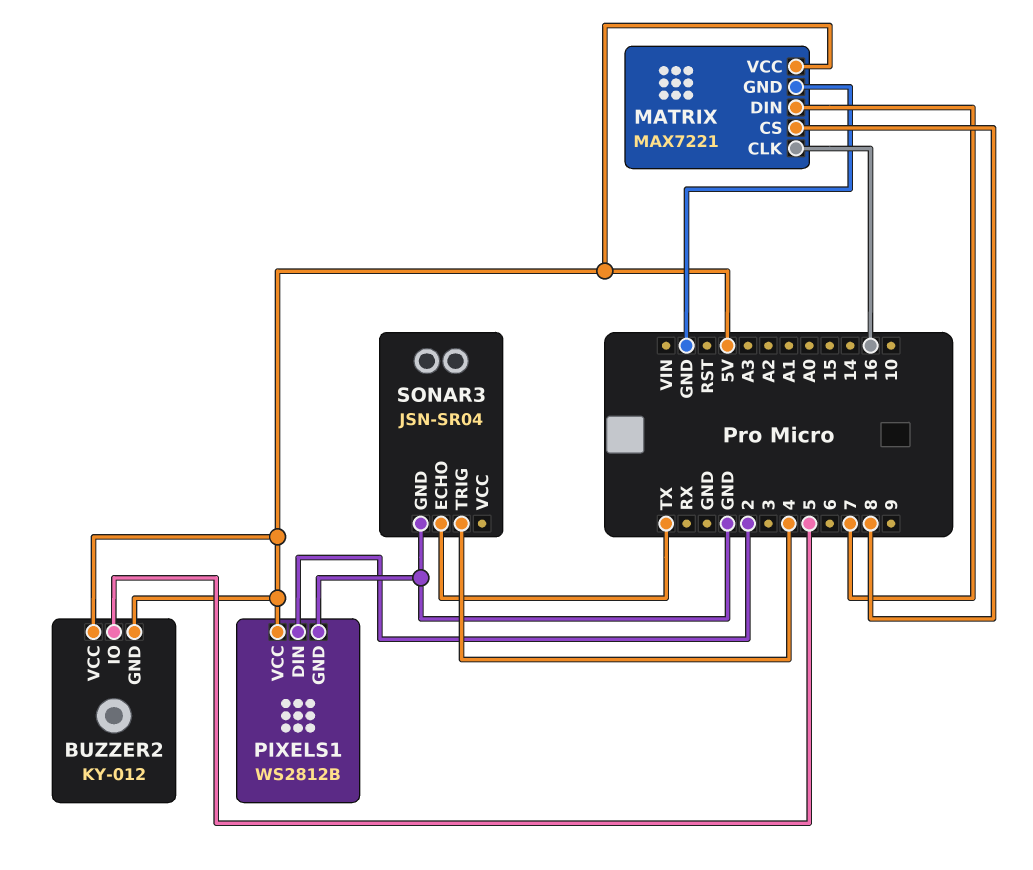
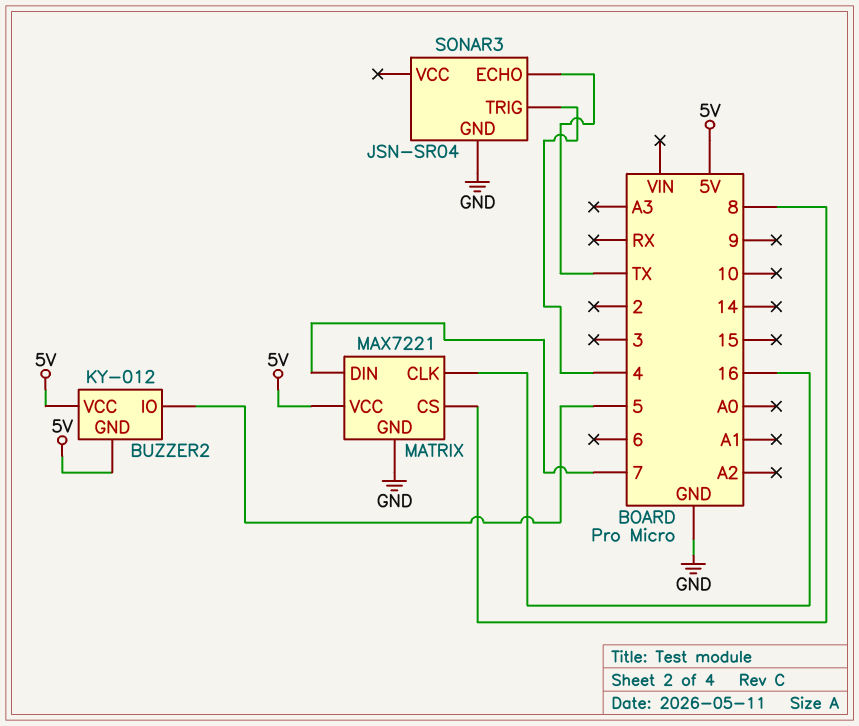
PIXELS1: WS2812B -> none
PIXELS1 pin DIN: 2 -> none
PIXELS1 pin GND: GND -> none
PIXELS1 pin VCC: 5V -> none

